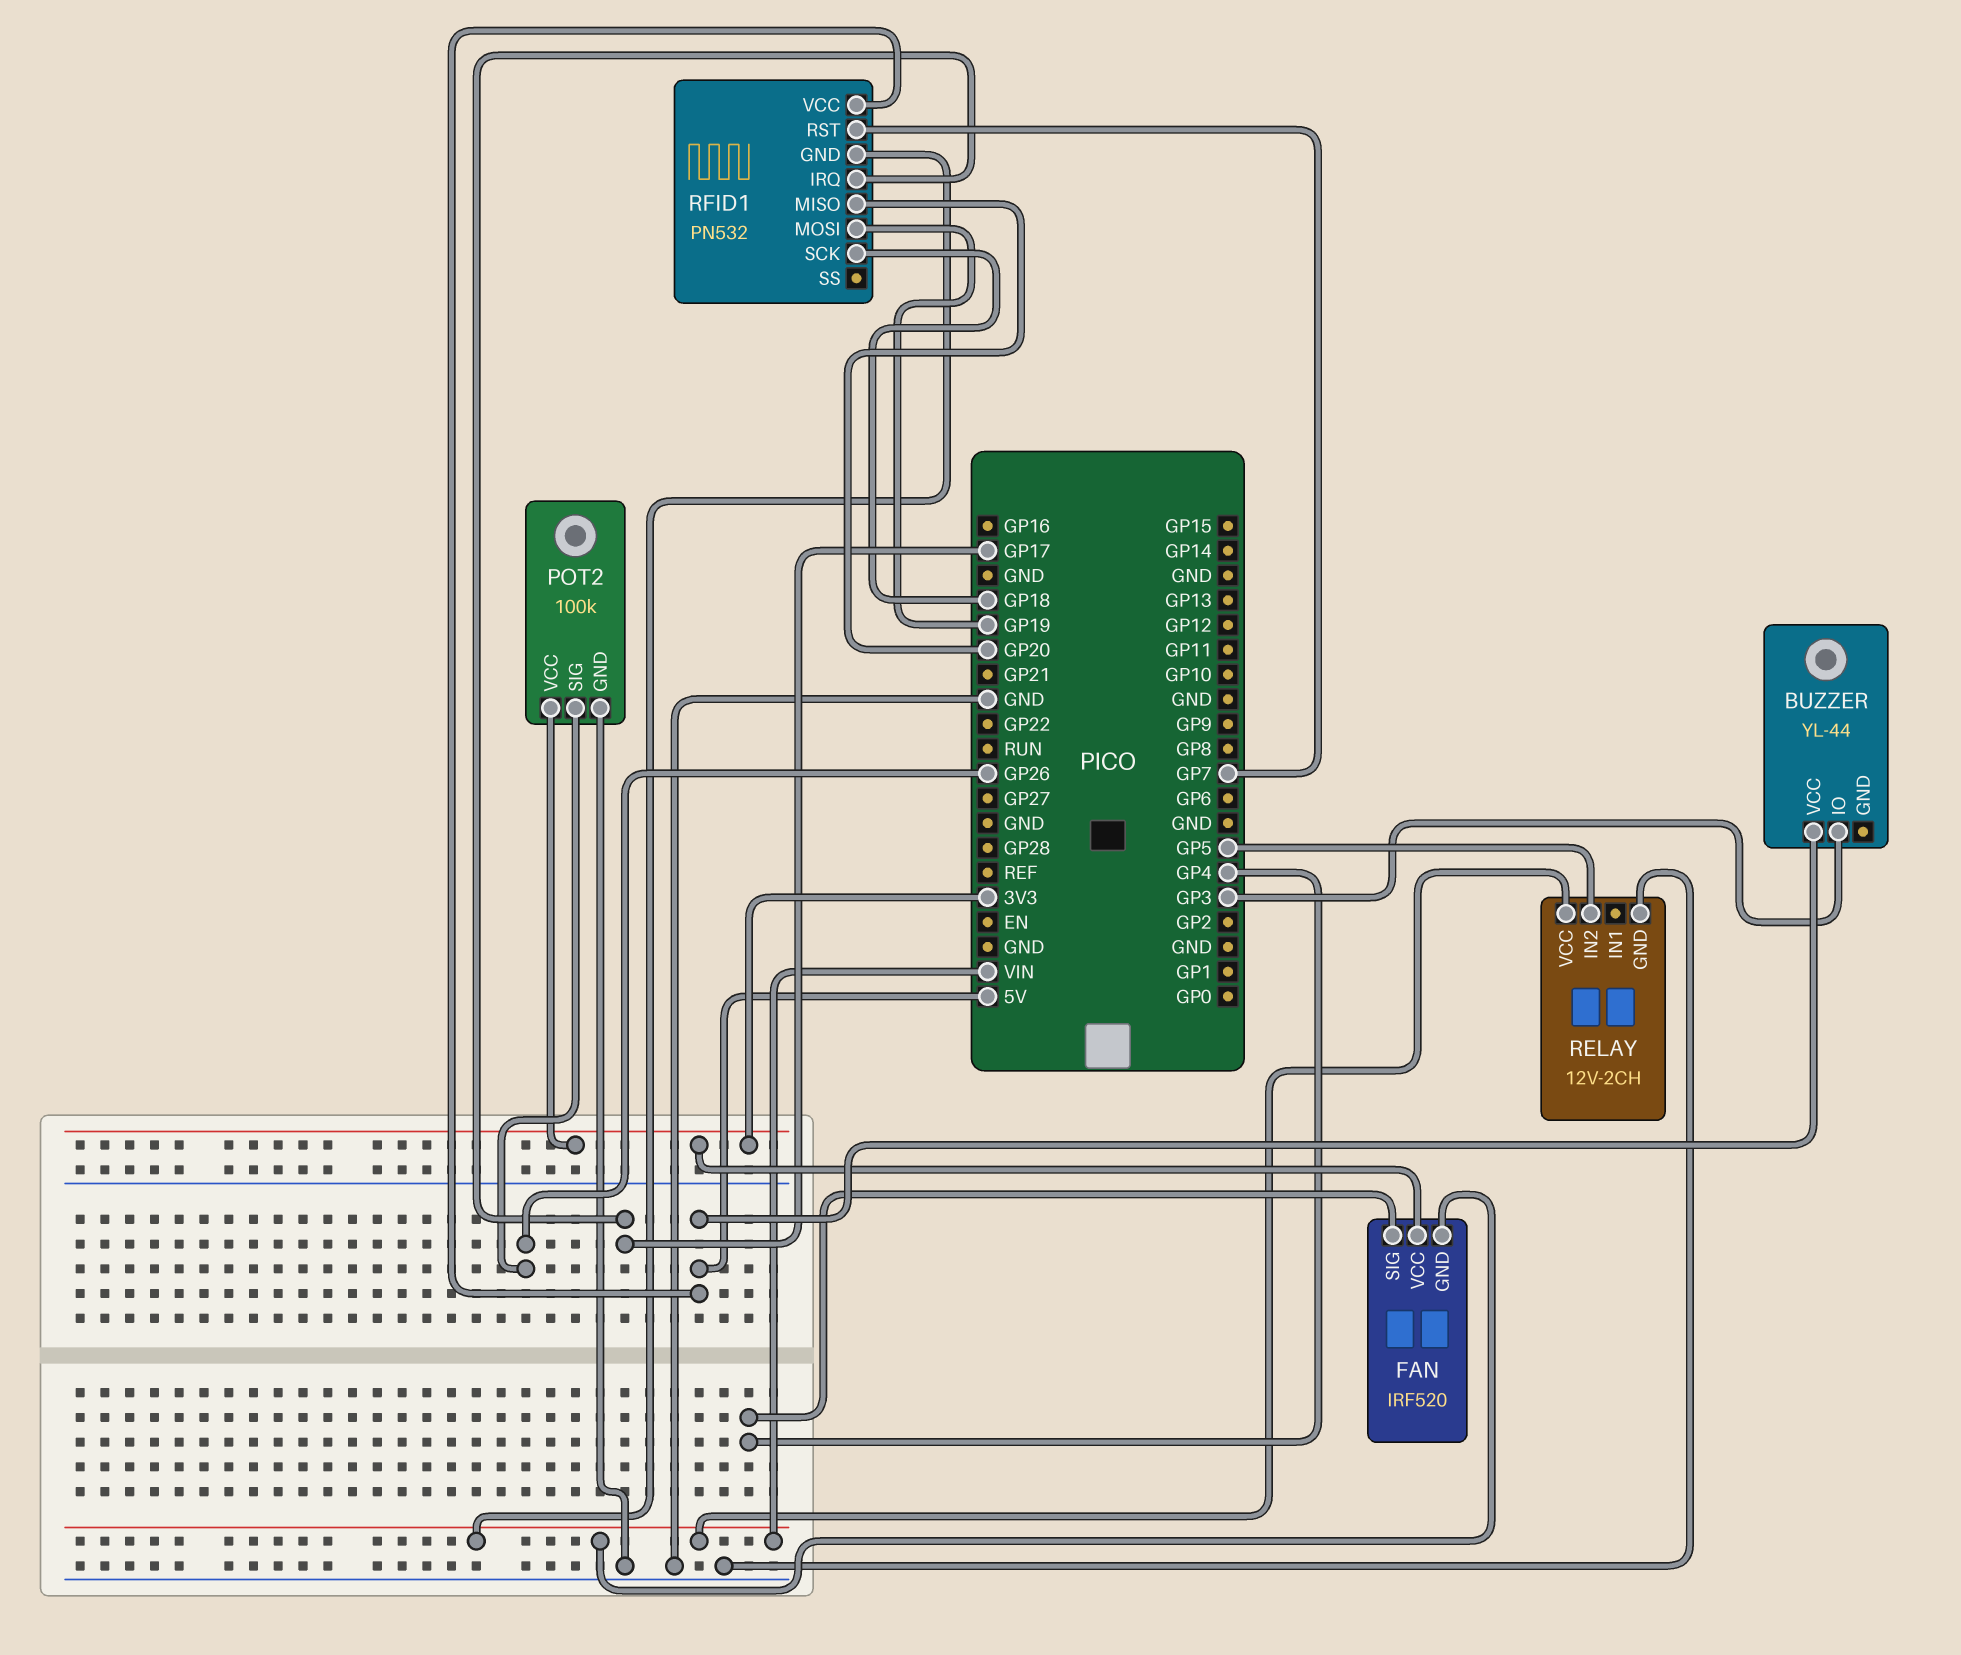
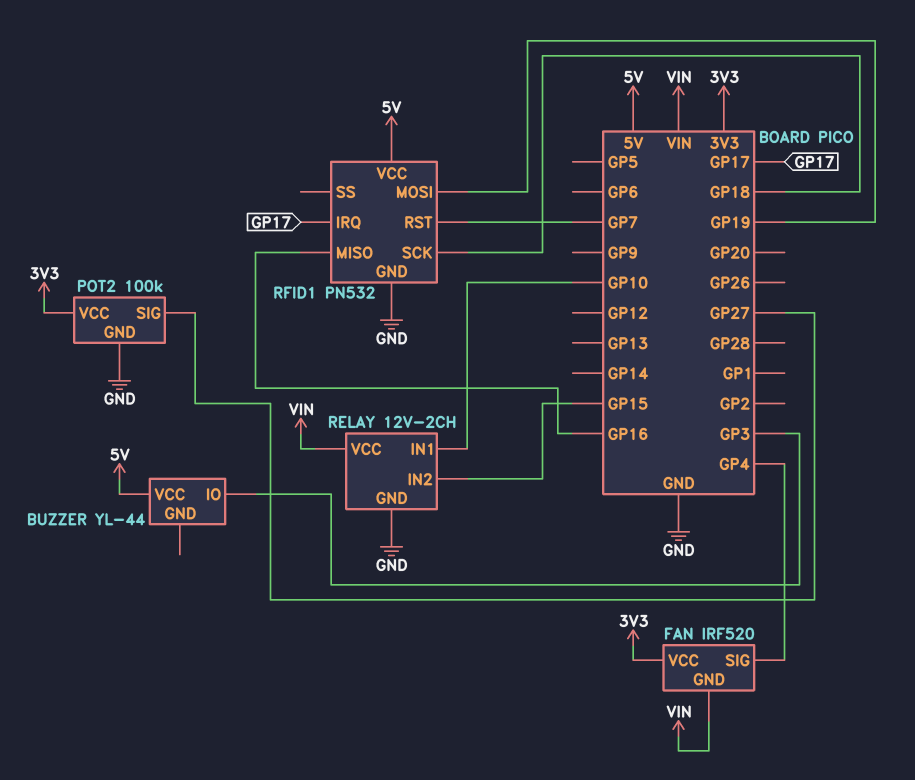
POT2 pin SIG: GP26 -> GP27
RELAY pin IN1: none -> GP10
RELAY pin IN2: GP5 -> GP15
RFID1 pin GND: VIN -> GND
RFID1 pin MISO: GP20 -> GP16

